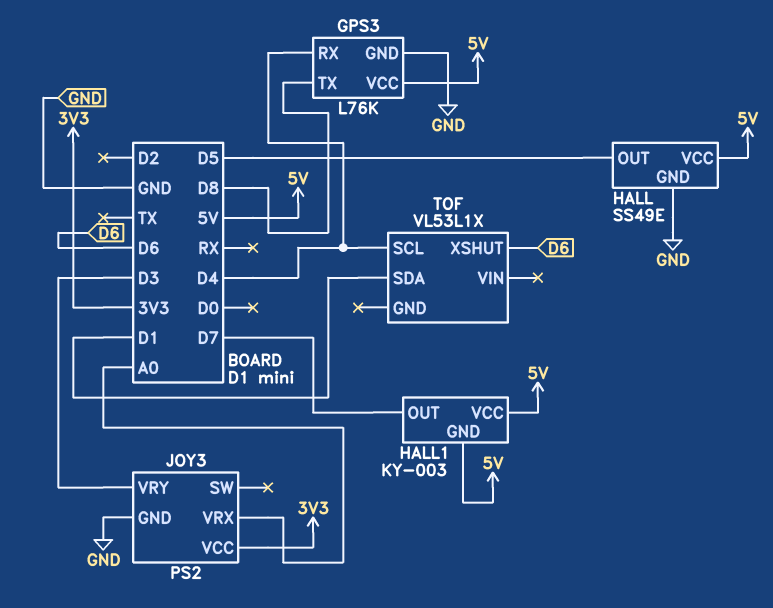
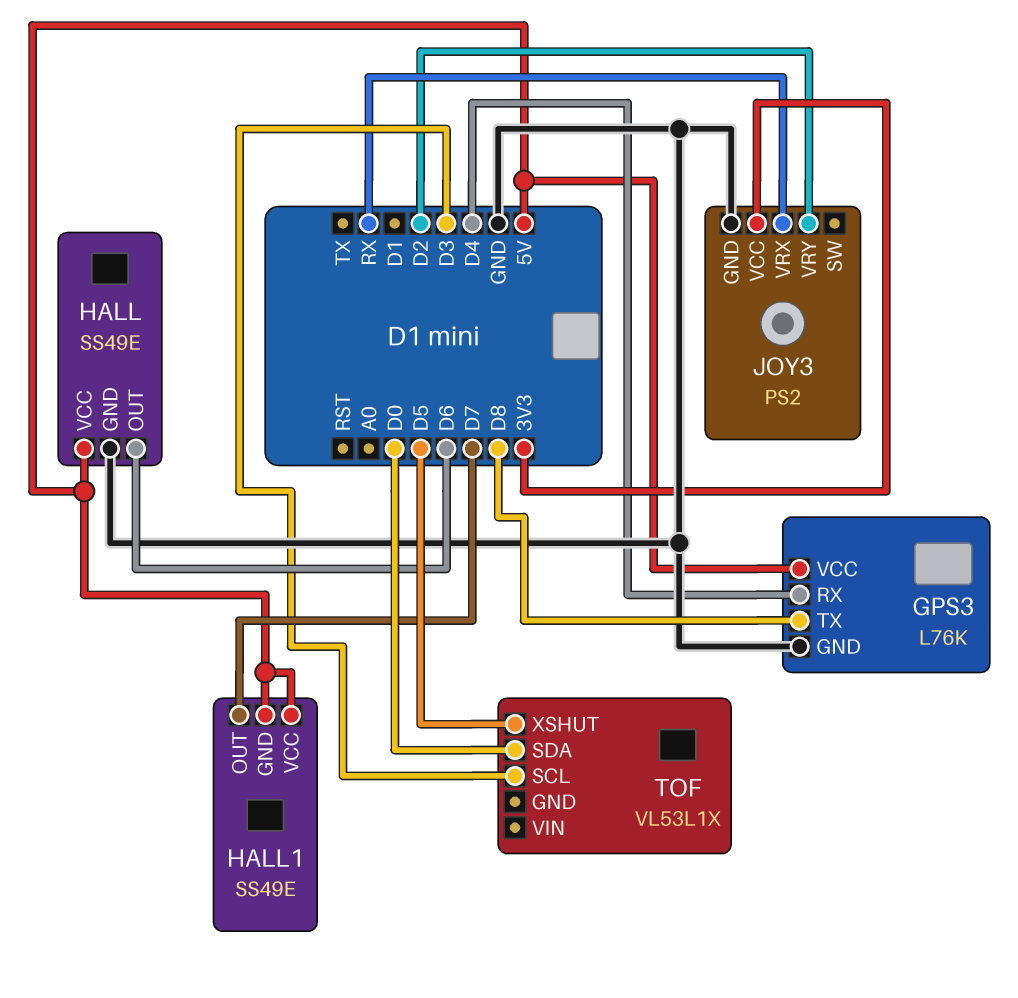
HALL pin OUT: D5 -> D6
HALL1: KY-003 -> SS49E
JOY3 pin VRX: A0 -> RX
JOY3 pin VRY: D3 -> D2
TOF pin SCL: D4 -> D3
TOF pin SDA: D1 -> D0
TOF pin XSHUT: D6 -> D5

